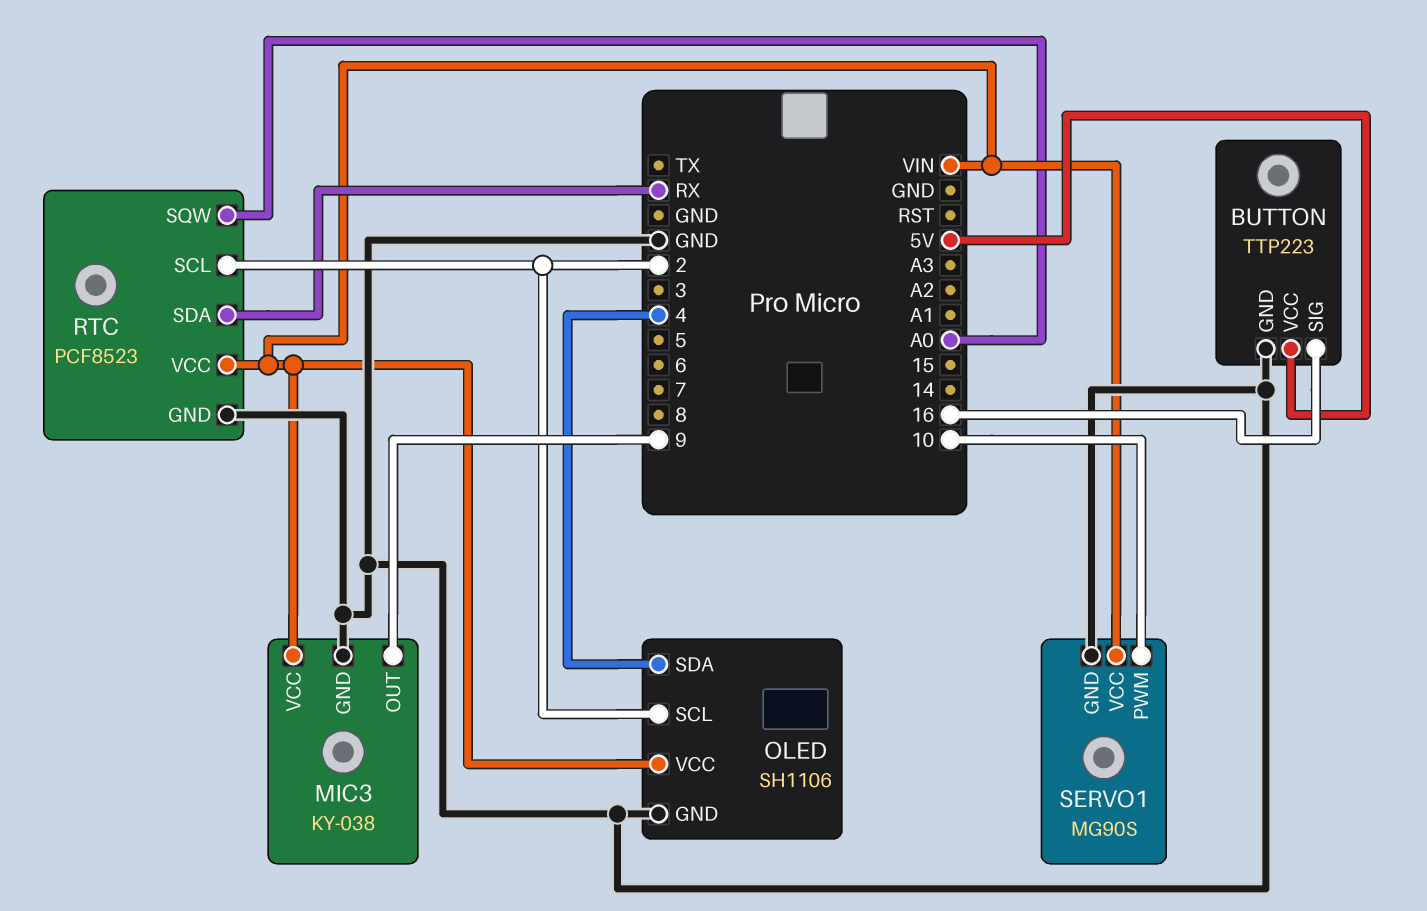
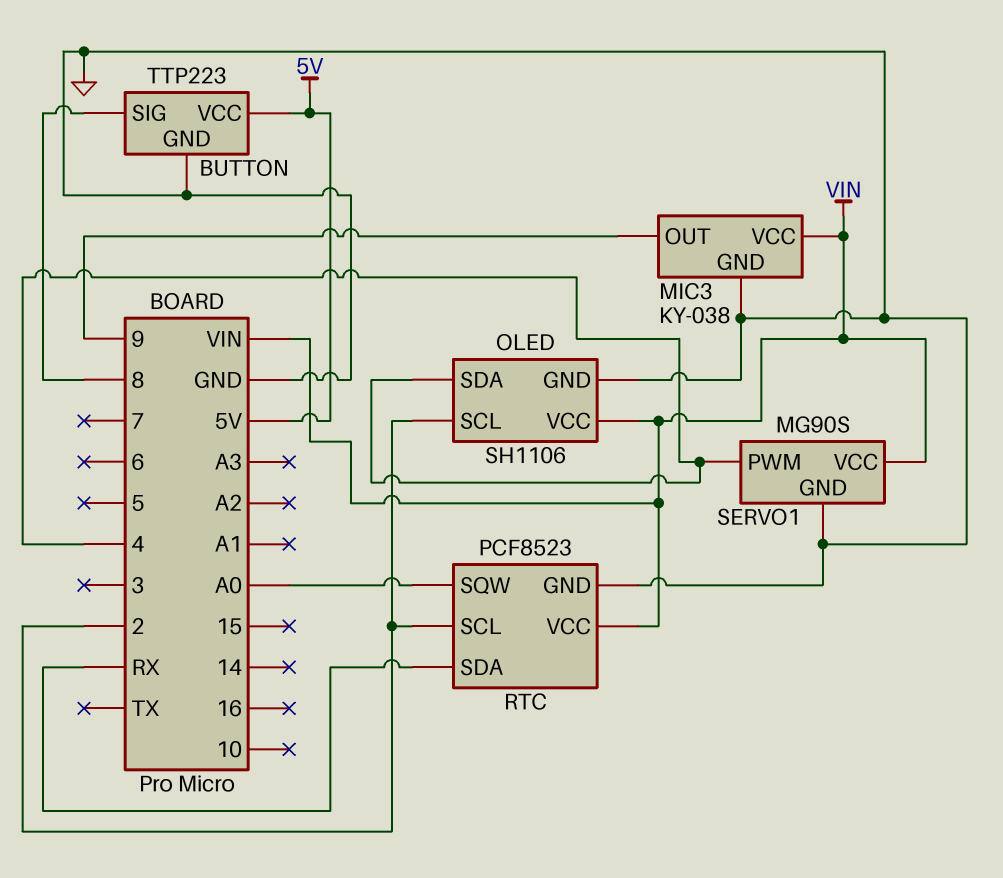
BUTTON pin SIG: 16 -> 8
SERVO1 pin PWM: 10 -> 4

